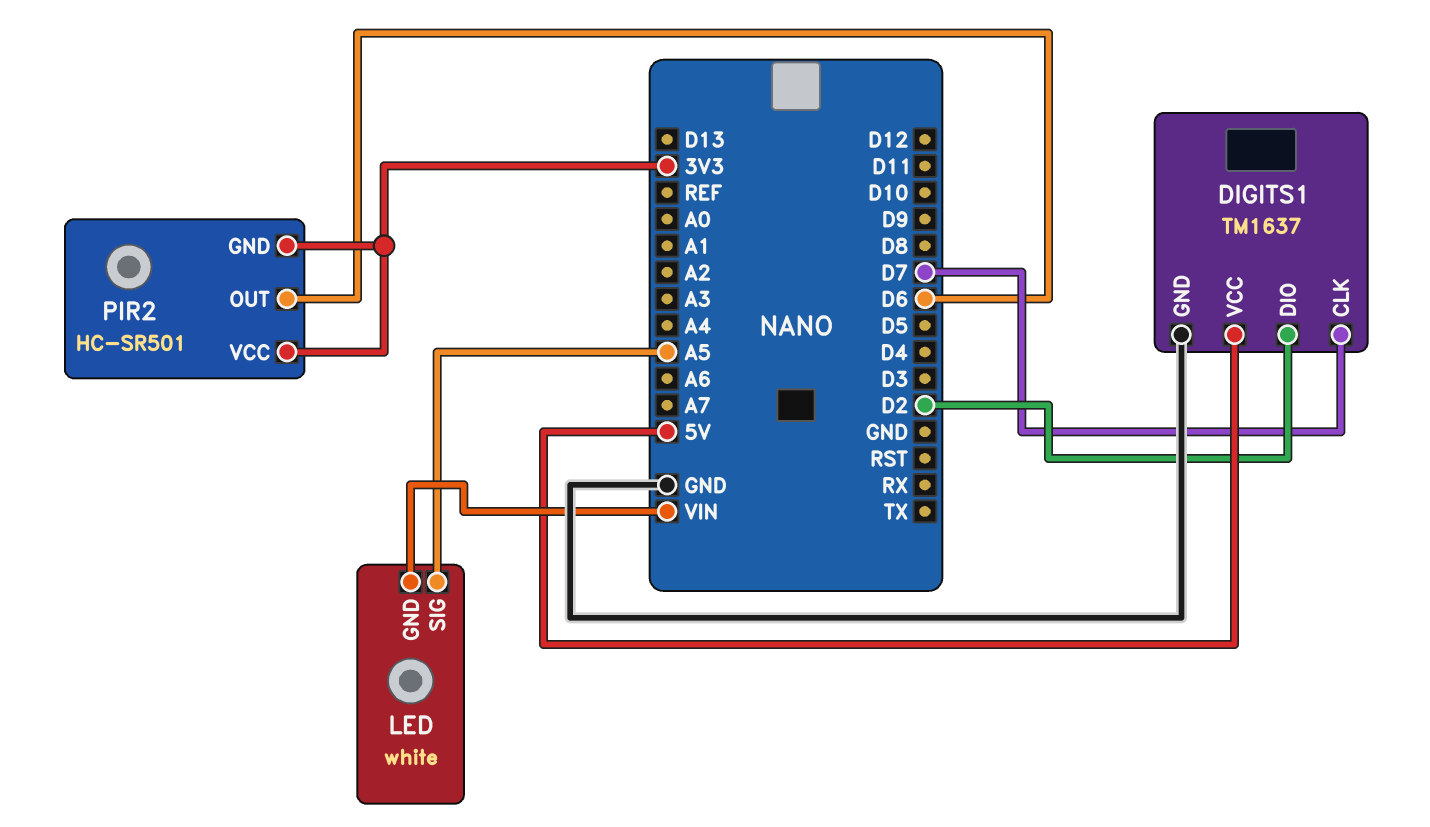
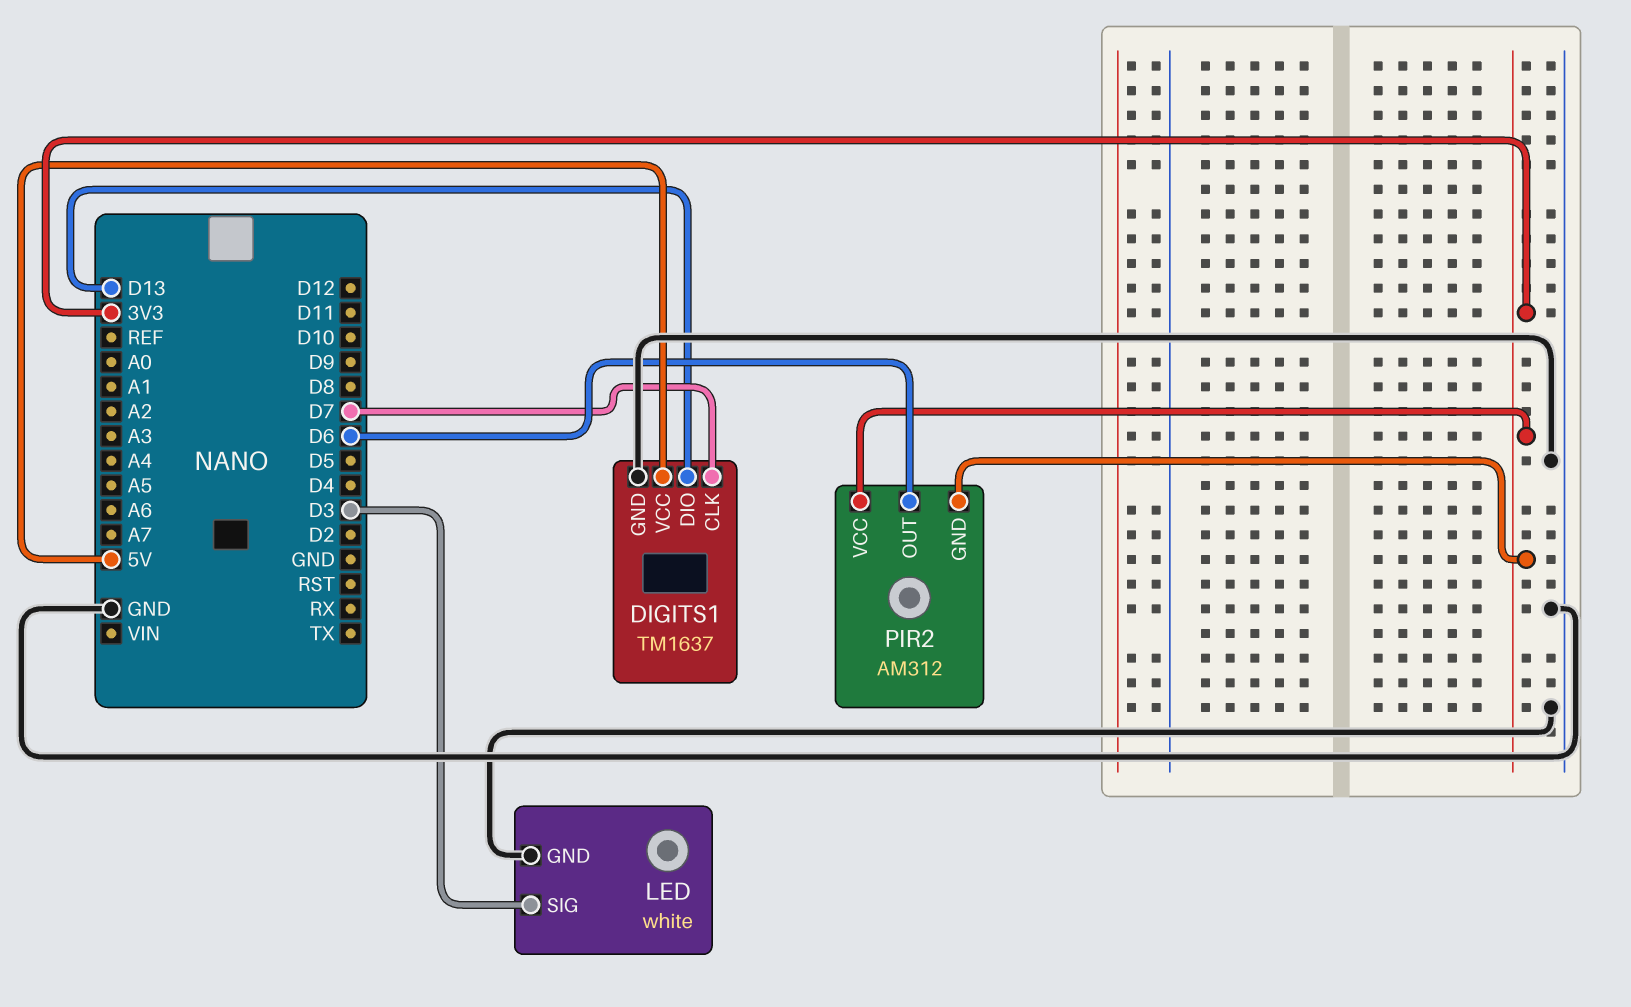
DIGITS1 pin DIO: D2 -> D13
LED pin GND: VIN -> GND
LED pin SIG: A5 -> D3
PIR2: HC-SR501 -> AM312

